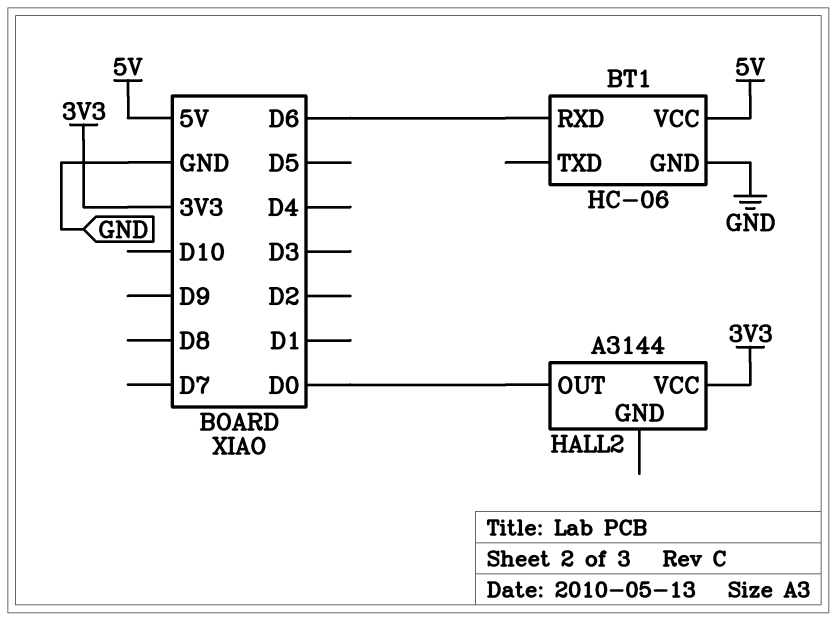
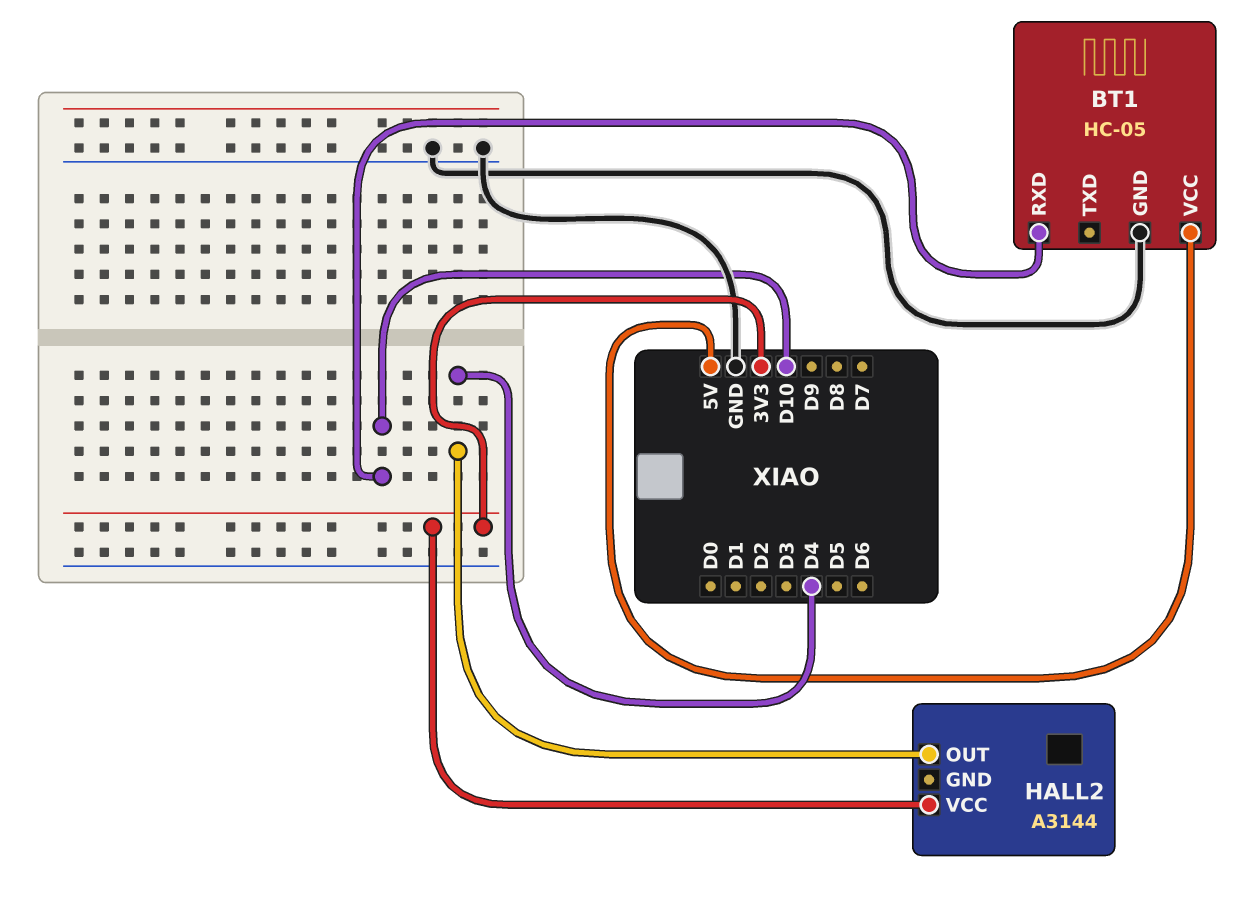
BT1: HC-06 -> HC-05
BT1 pin RXD: D6 -> D10
HALL2 pin OUT: D0 -> D4

